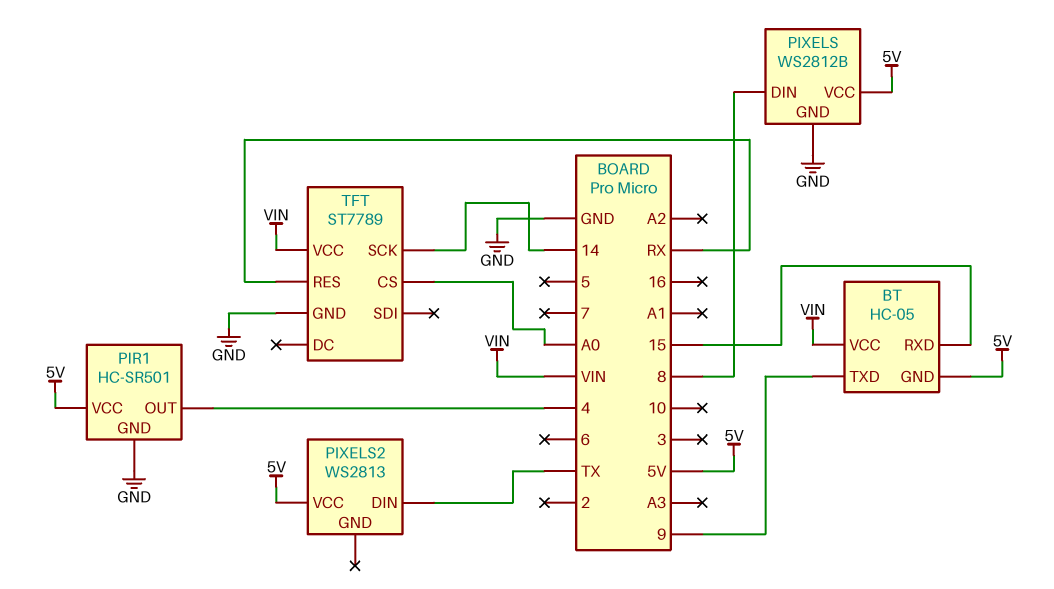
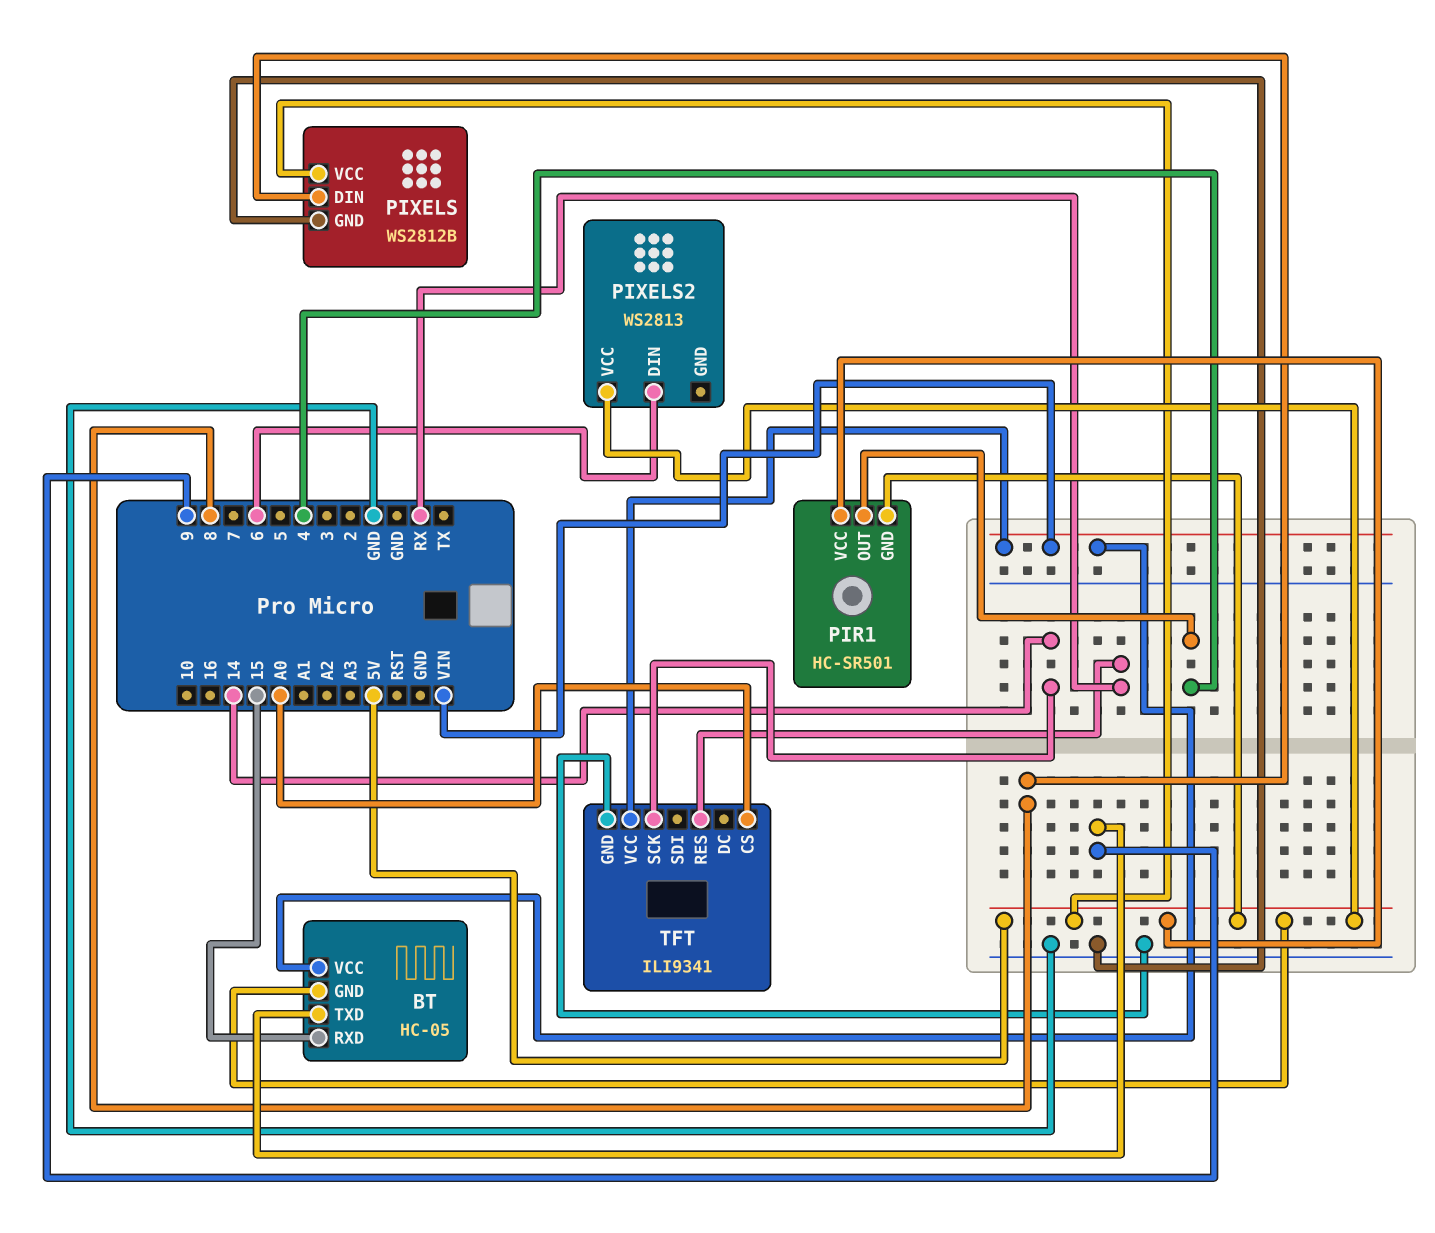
PIR1 pin GND: GND -> 5V
PIXELS2 pin DIN: TX -> 6
TFT: ST7789 -> ILI9341

